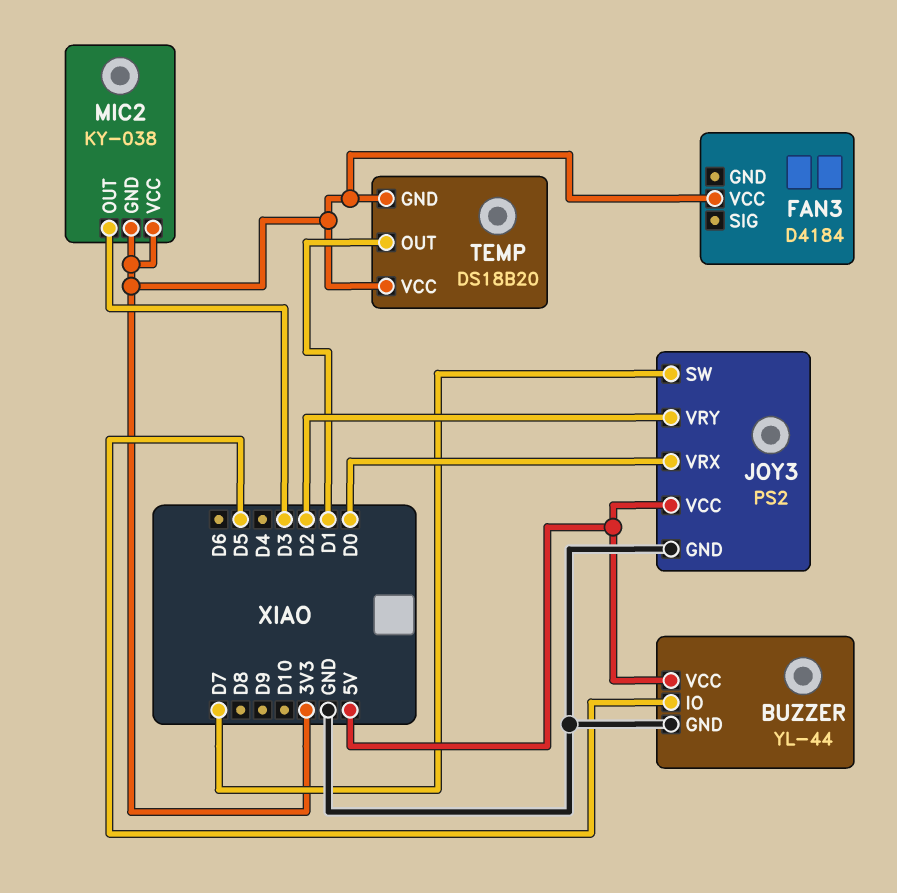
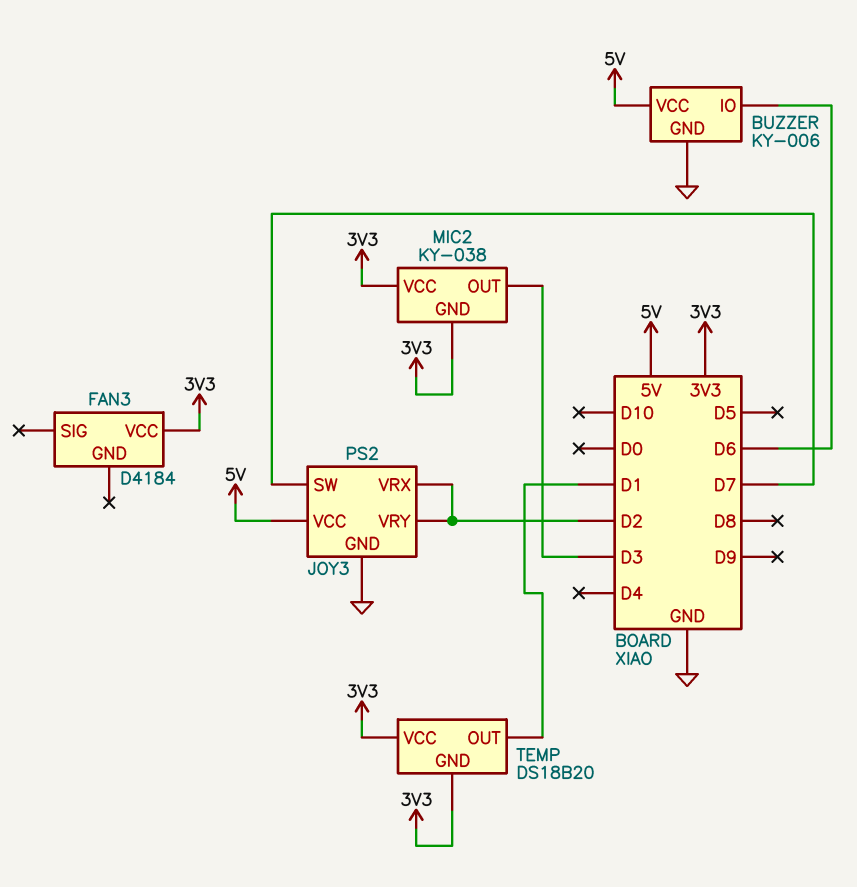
BUZZER: YL-44 -> KY-006
BUZZER pin IO: D5 -> D6
JOY3 pin VRX: D0 -> D2

